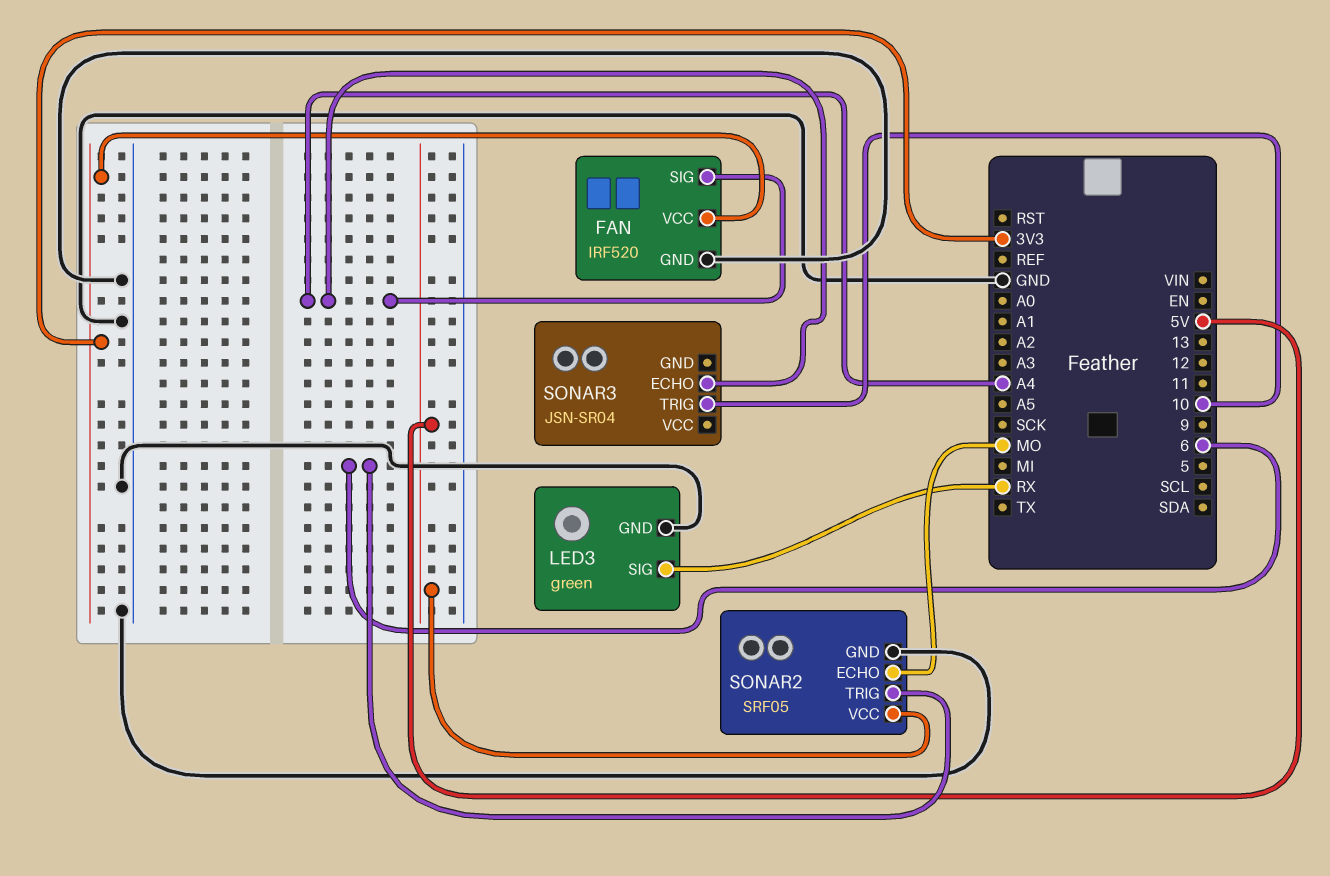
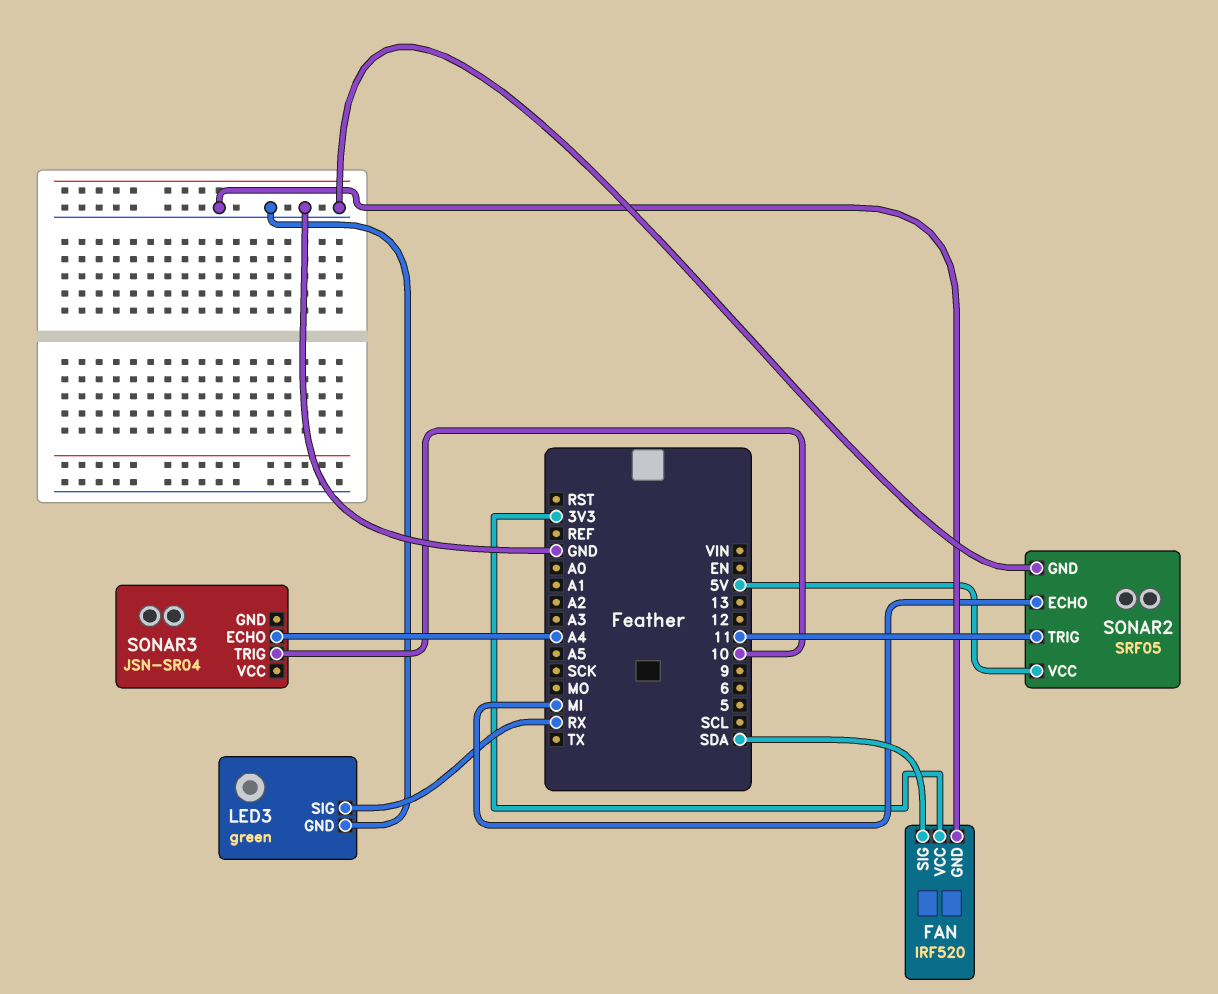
FAN pin SIG: A4 -> SDA
SONAR2 pin ECHO: MO -> MI
SONAR2 pin TRIG: 6 -> 11

